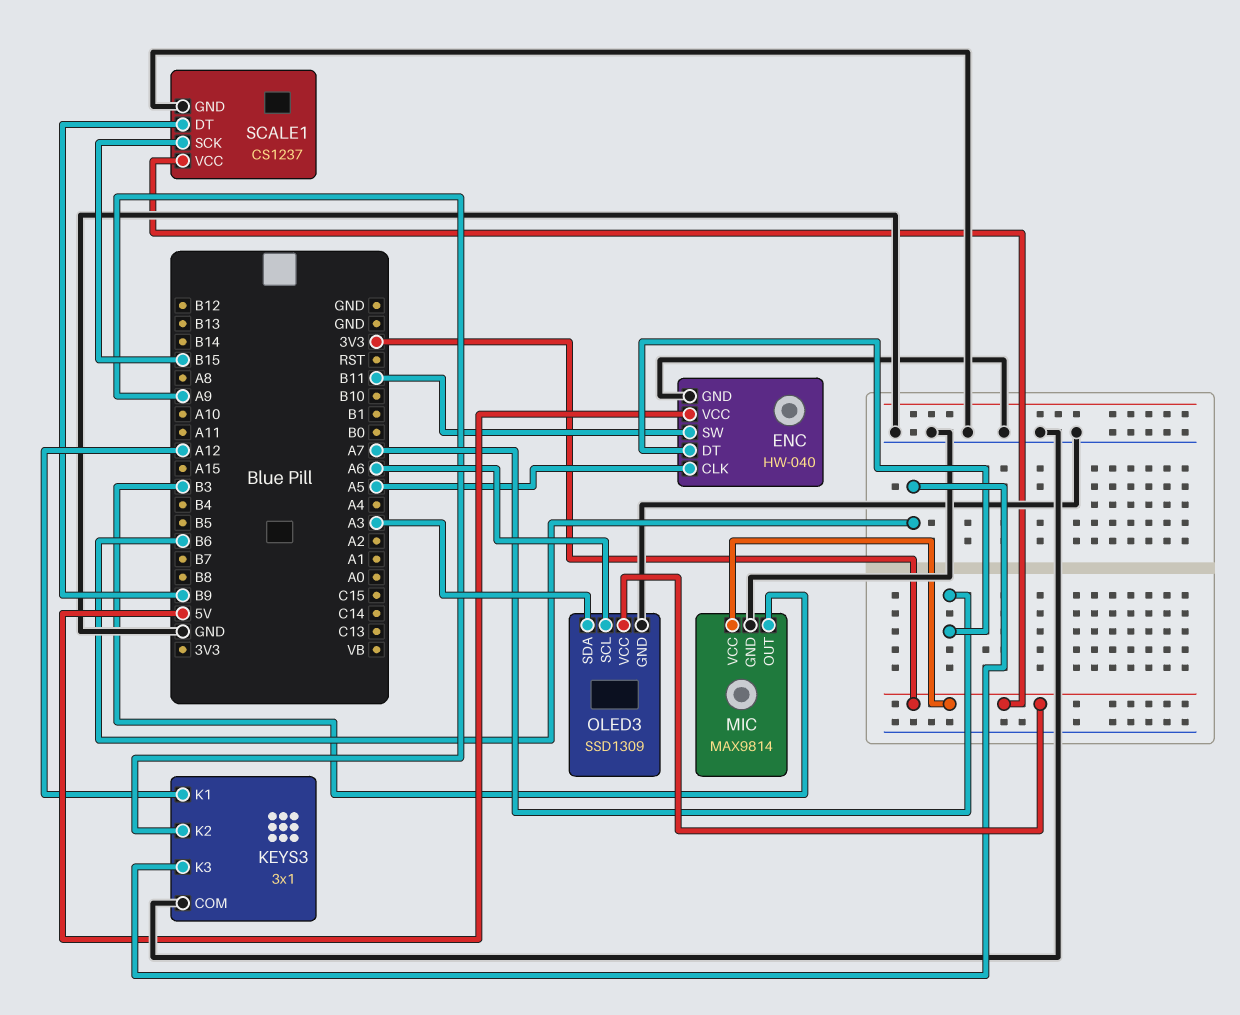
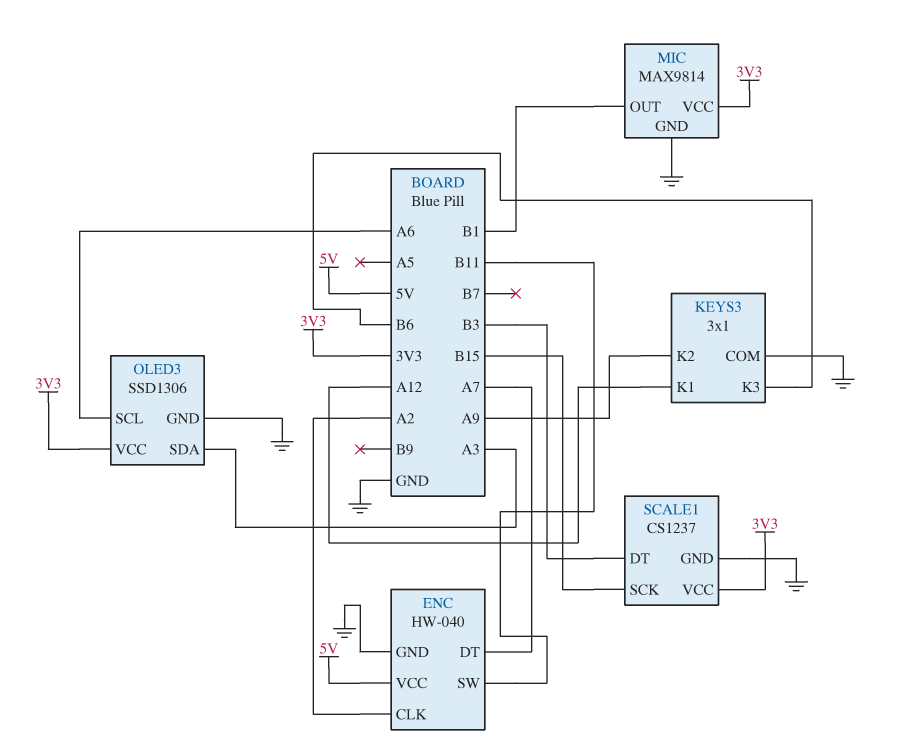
ENC pin CLK: A5 -> A2
MIC pin OUT: B3 -> B1
OLED3: SSD1309 -> SSD1306
SCALE1 pin DT: B9 -> B3

